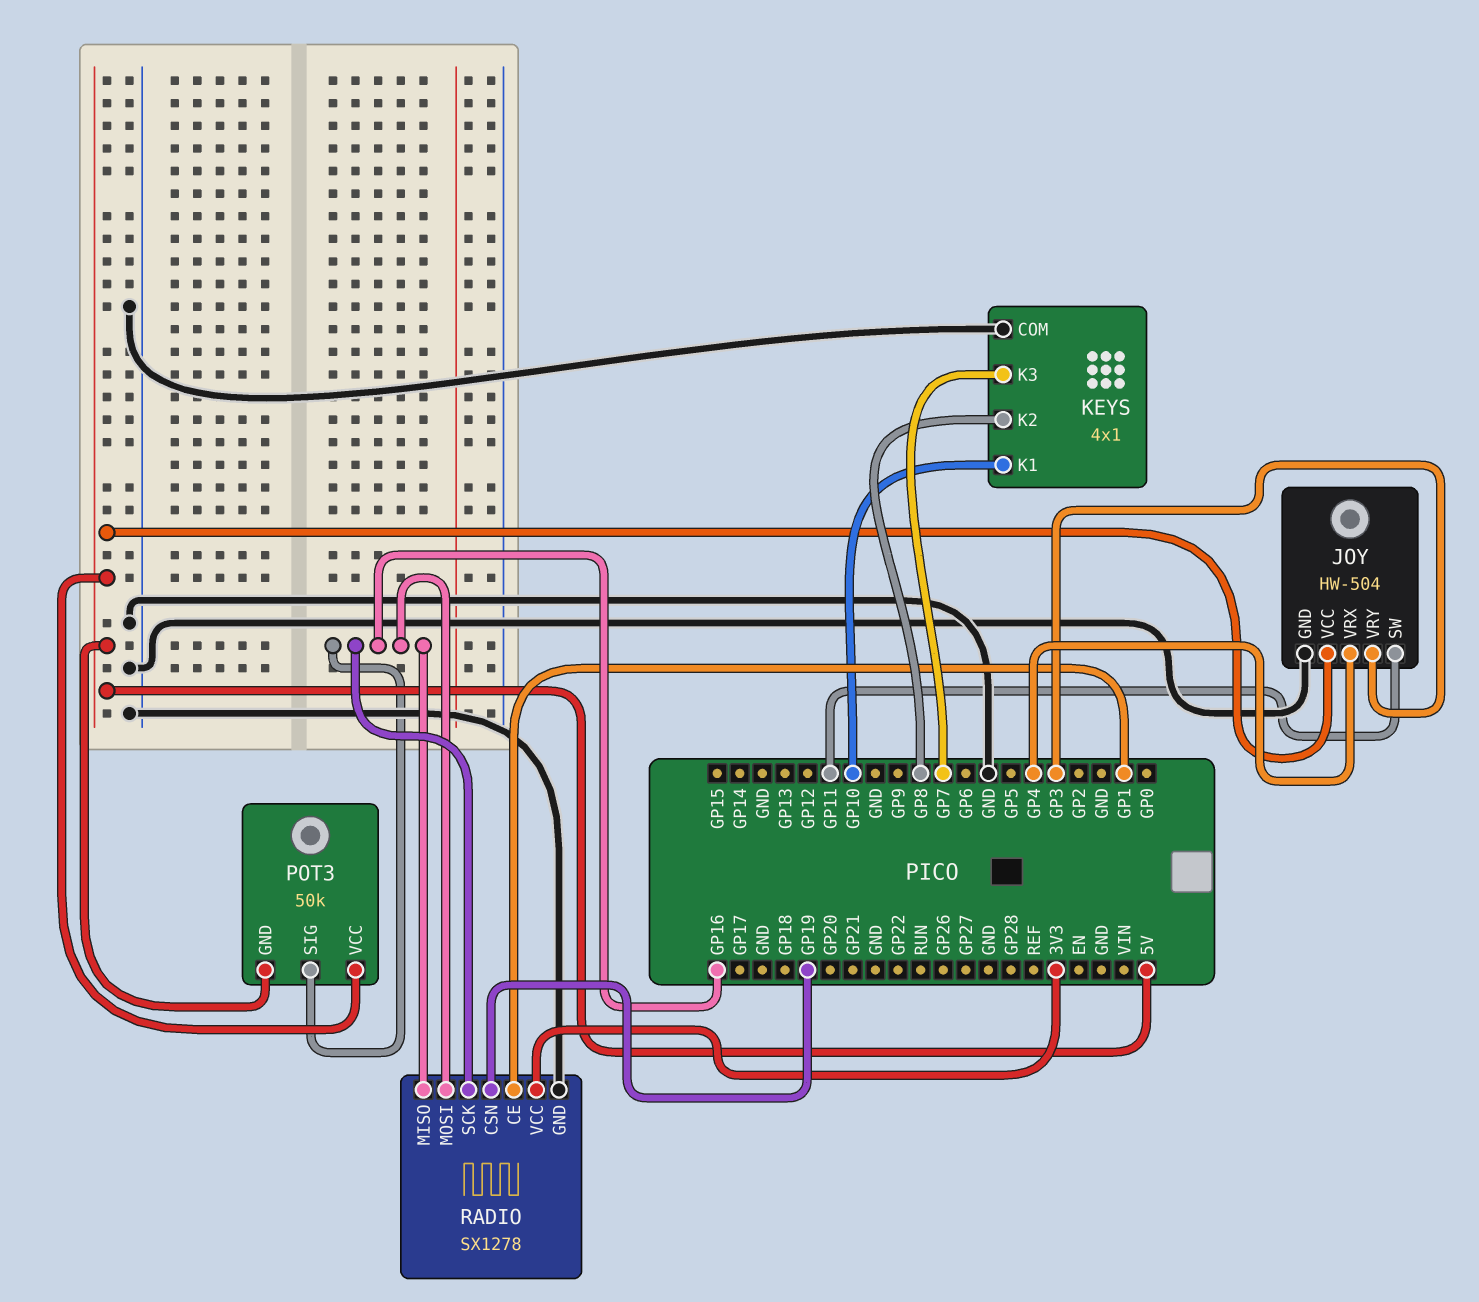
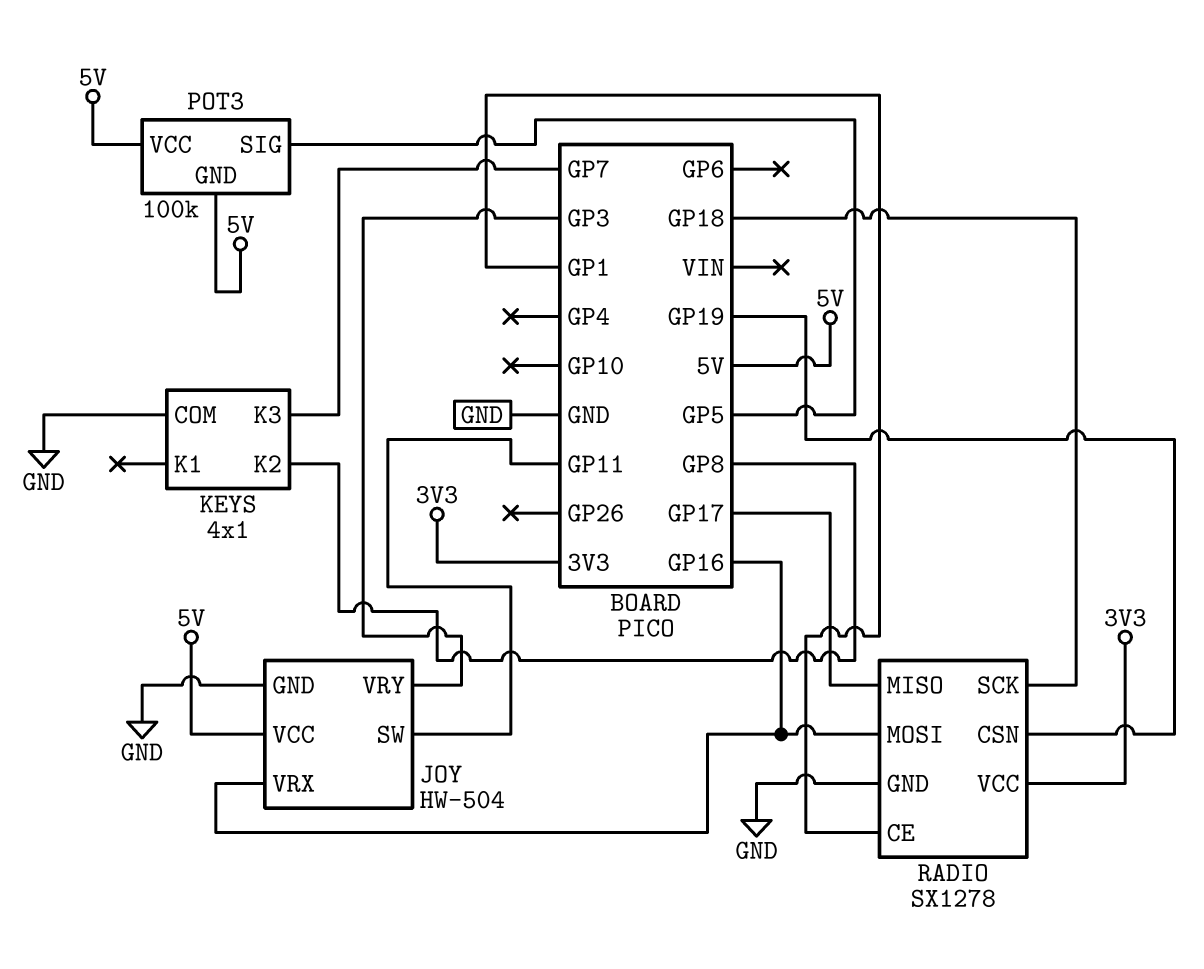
JOY pin VRX: GP4 -> GP16
KEYS pin K1: GP10 -> none
POT3: 50k -> 100k
POT3 pin SIG: GP16 -> GP5
RADIO pin MISO: GP16 -> GP17
RADIO pin SCK: GP16 -> GP18

